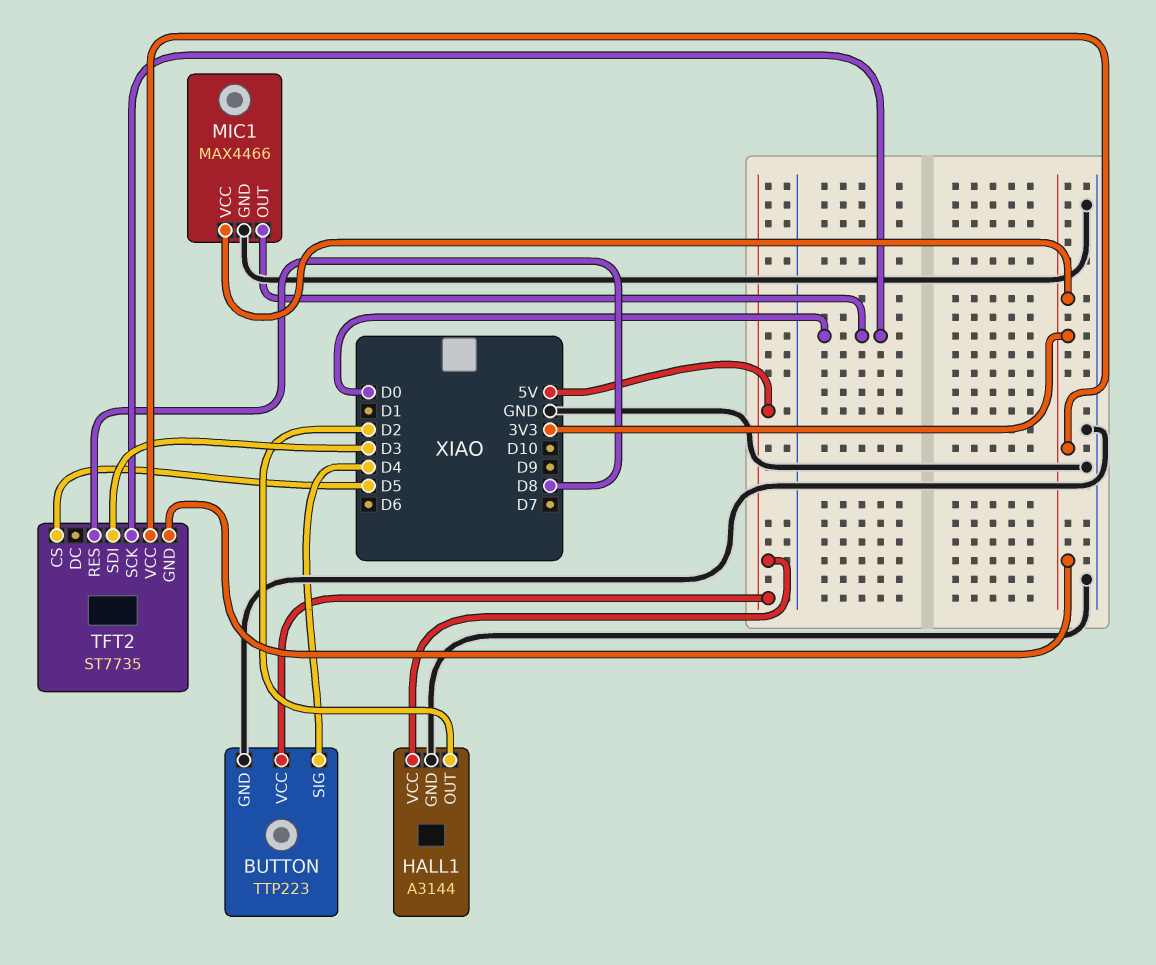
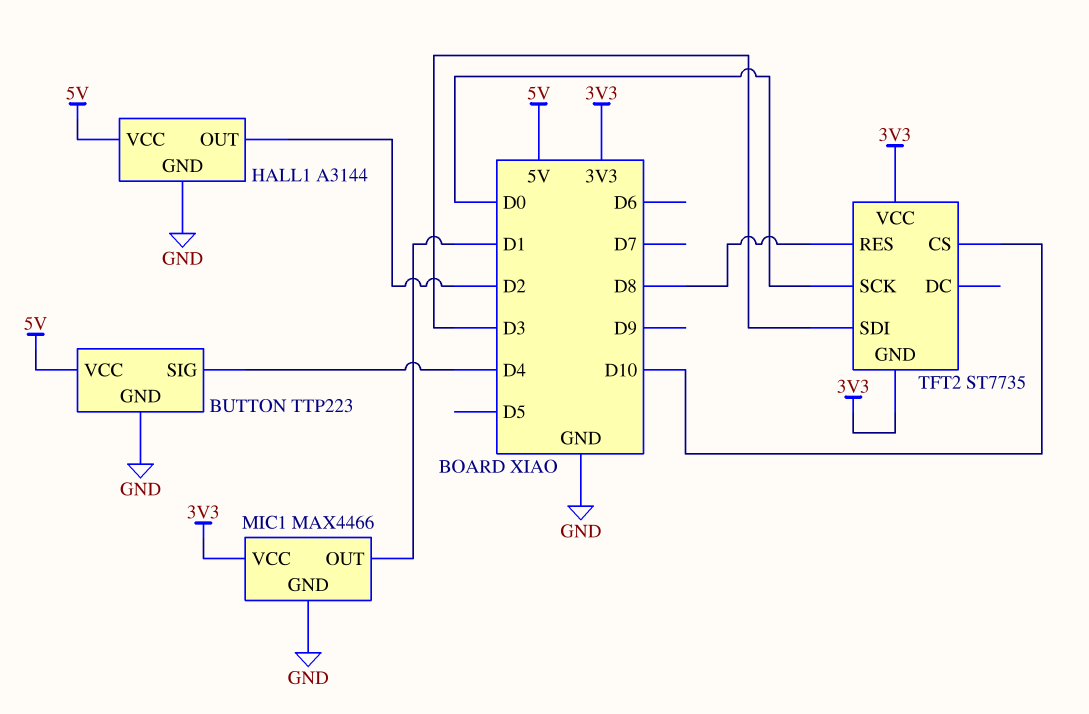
MIC1 pin OUT: D0 -> D1
TFT2 pin CS: D5 -> D10

